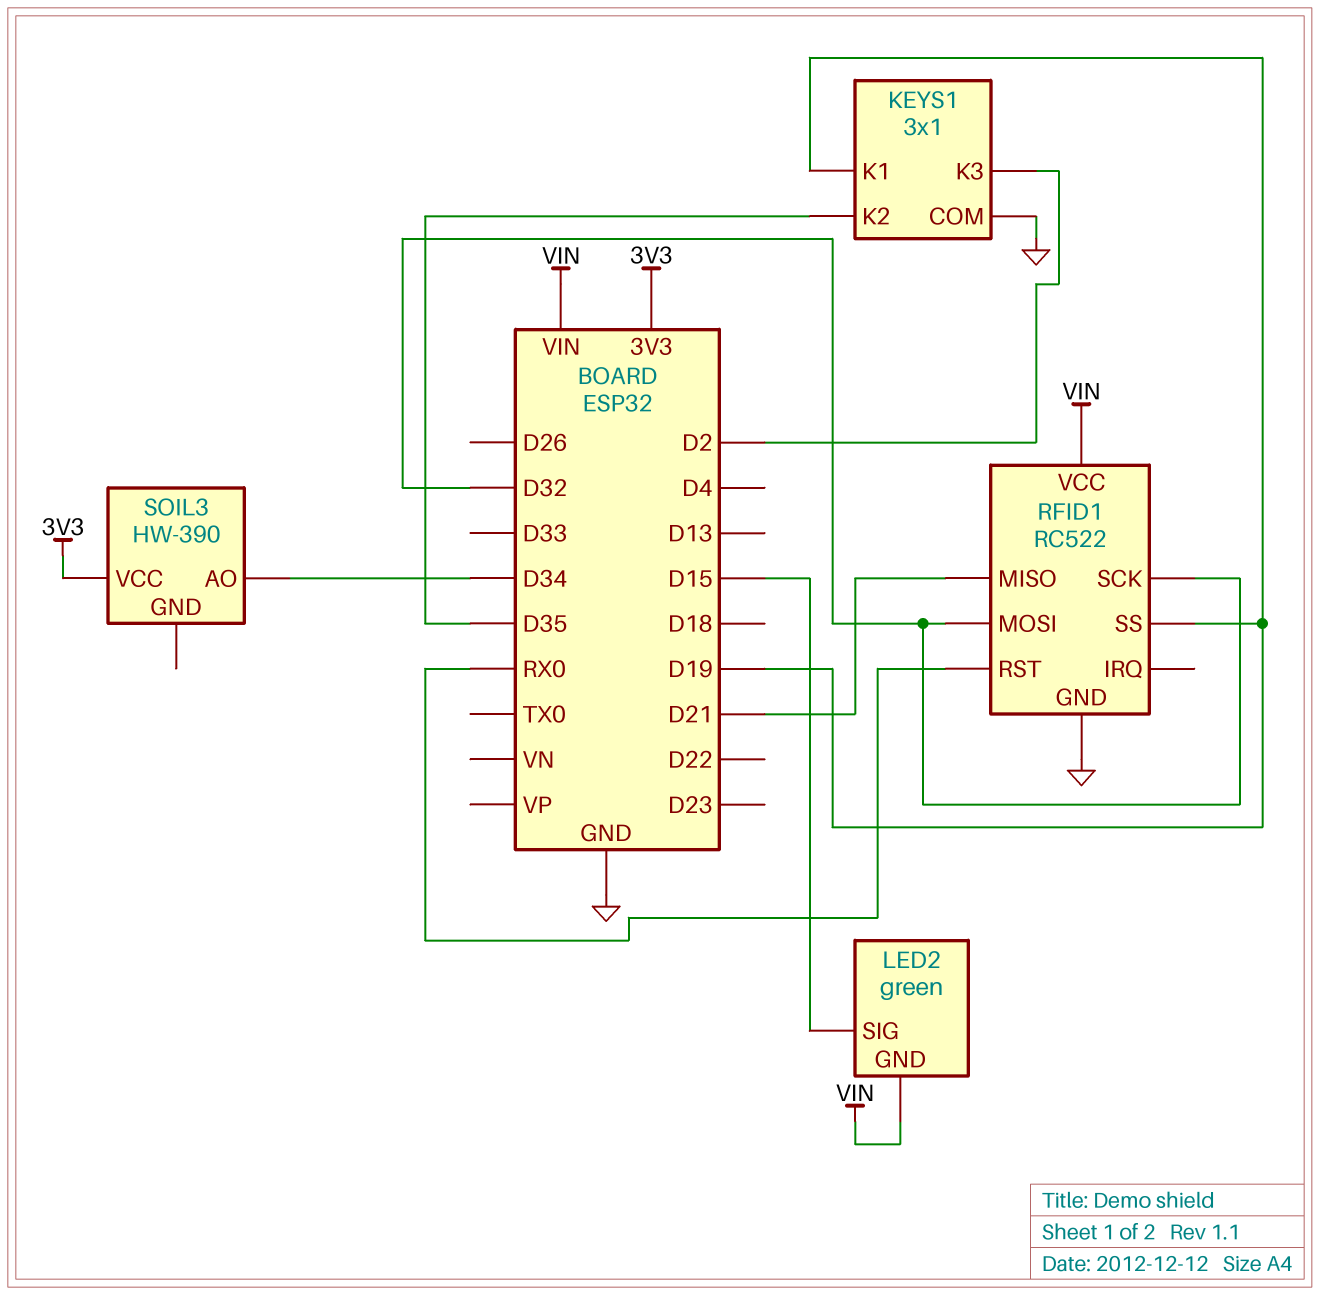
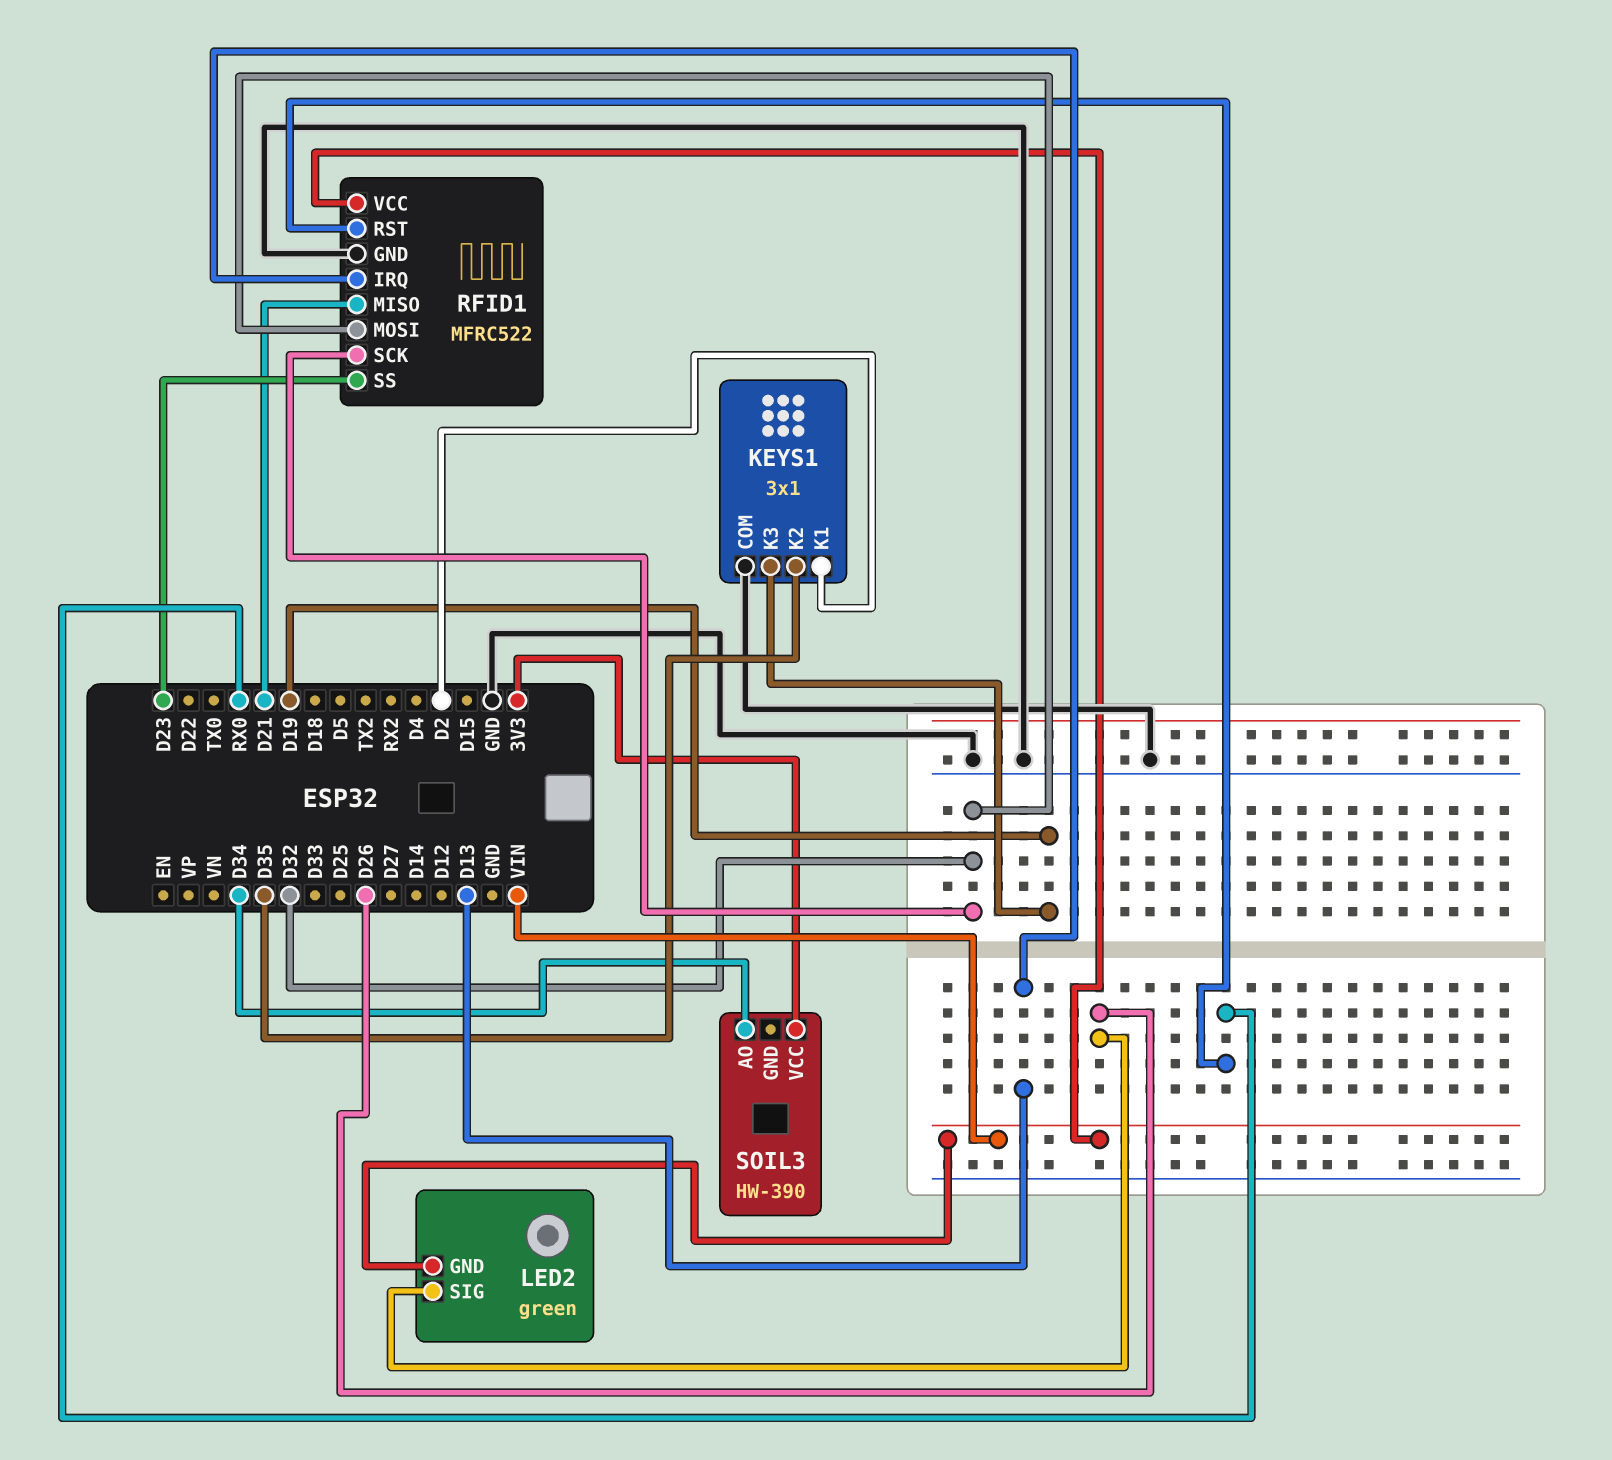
KEYS1 pin K1: D19 -> D2
KEYS1 pin K3: D2 -> D19
LED2 pin SIG: D15 -> D26
RFID1: RC522 -> MFRC522
RFID1 pin IRQ: none -> D13
RFID1 pin SS: D19 -> D23

